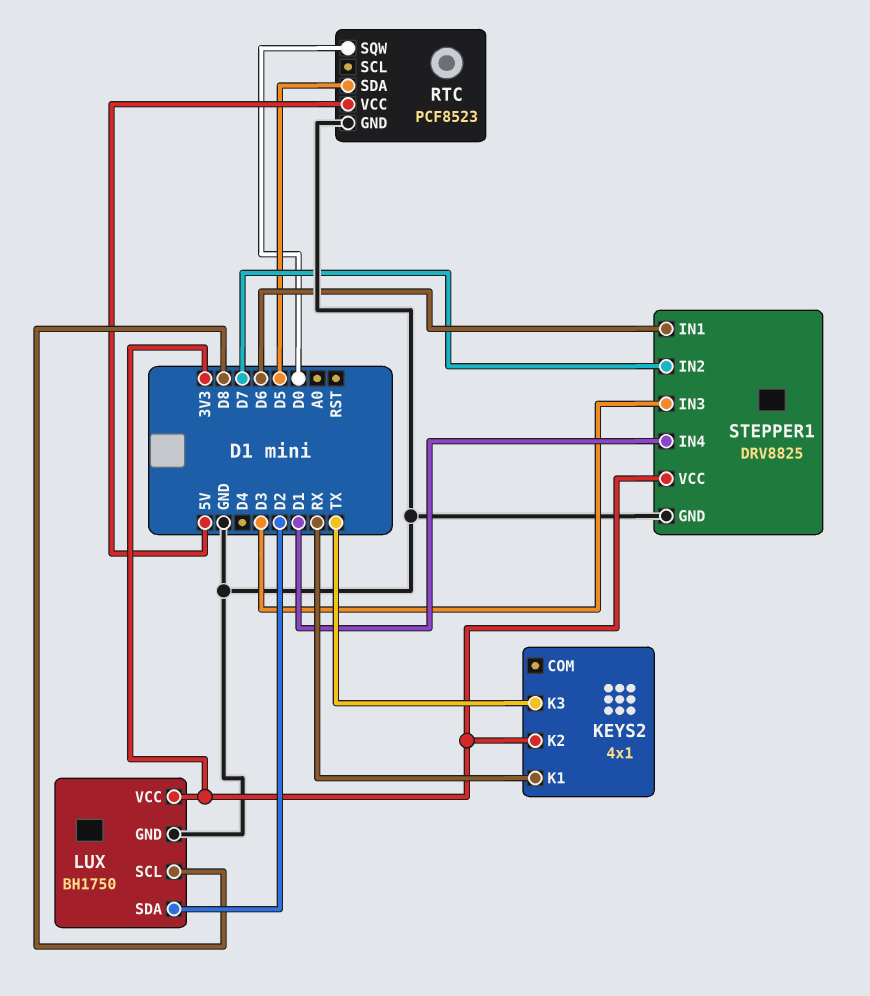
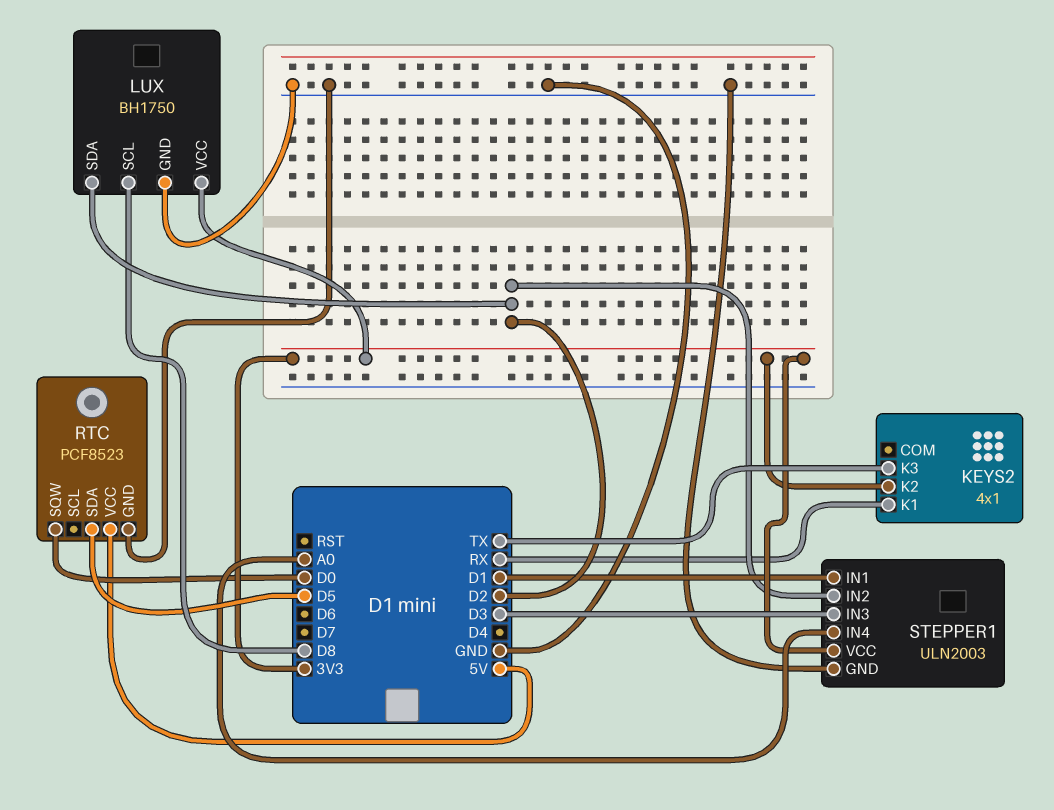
STEPPER1: DRV8825 -> ULN2003
STEPPER1 pin IN1: D6 -> D1
STEPPER1 pin IN2: D7 -> D2
STEPPER1 pin IN4: D1 -> A0

